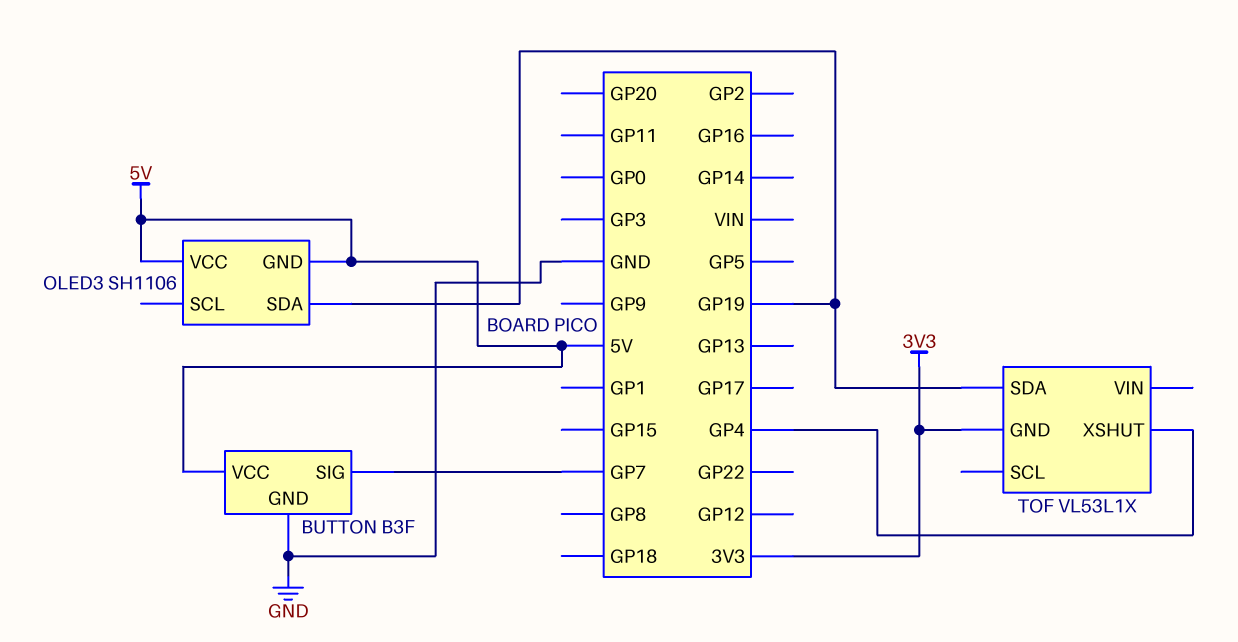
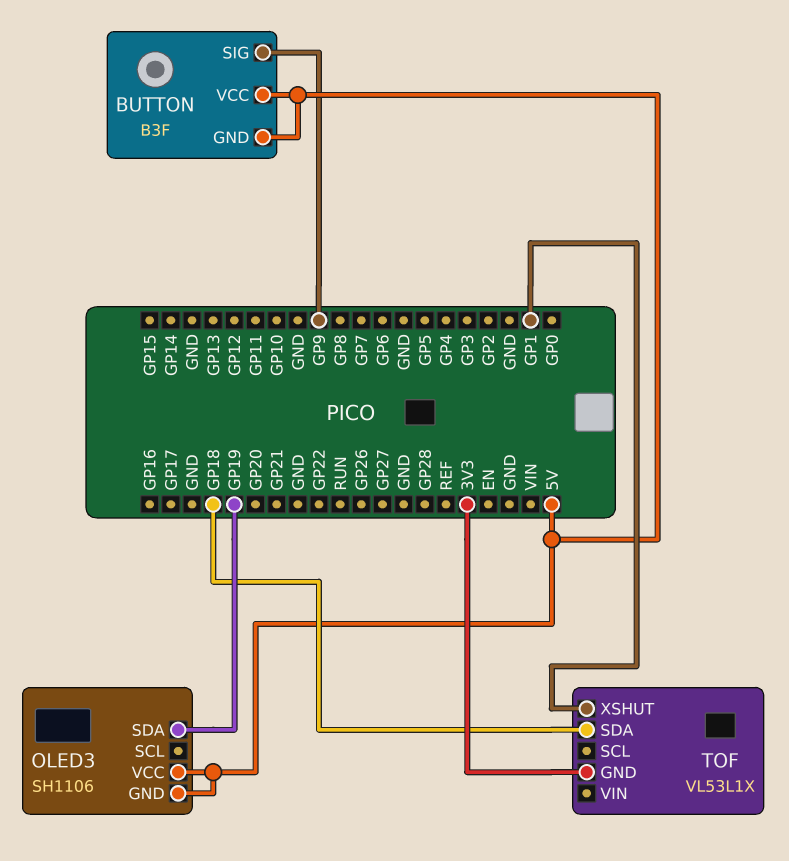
BUTTON pin GND: GND -> 5V
BUTTON pin SIG: GP7 -> GP9
TOF pin SDA: GP19 -> GP18
TOF pin XSHUT: GP4 -> GP1

